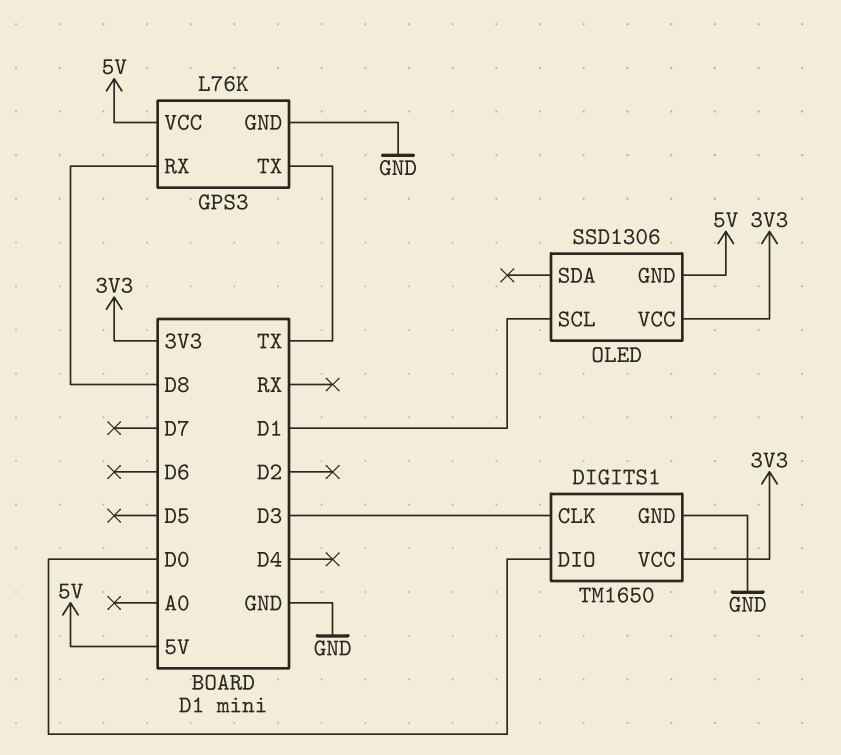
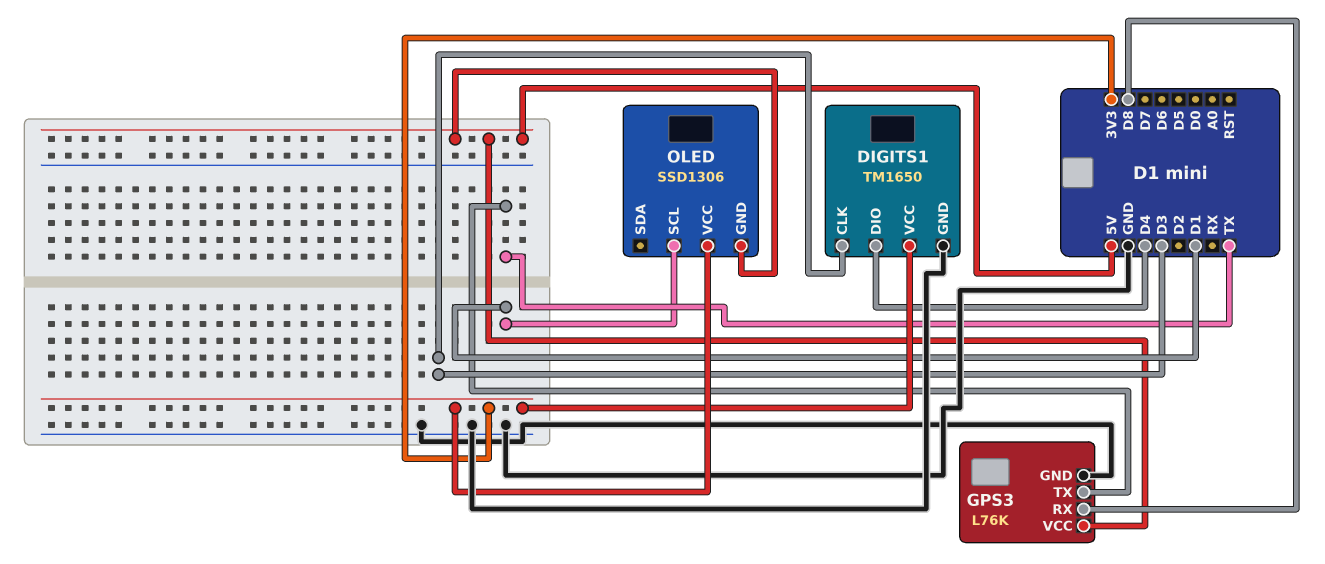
DIGITS1 pin DIO: D0 -> D4

